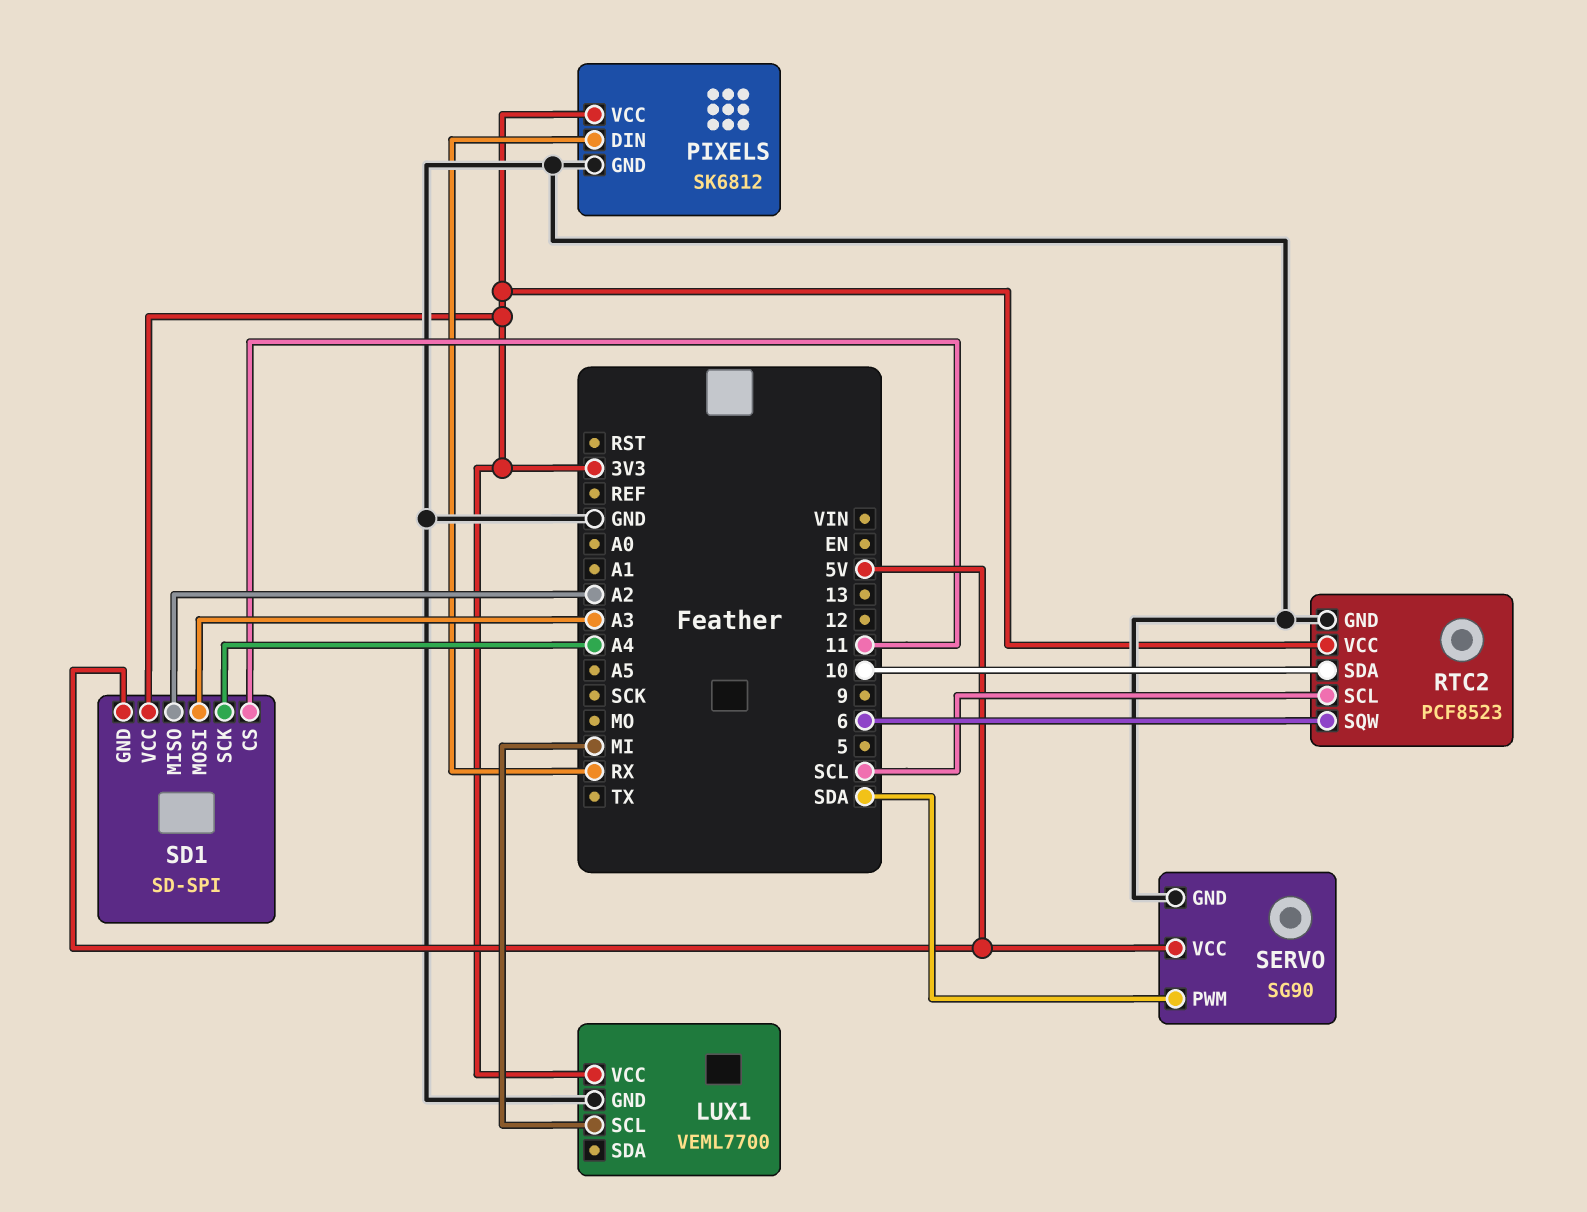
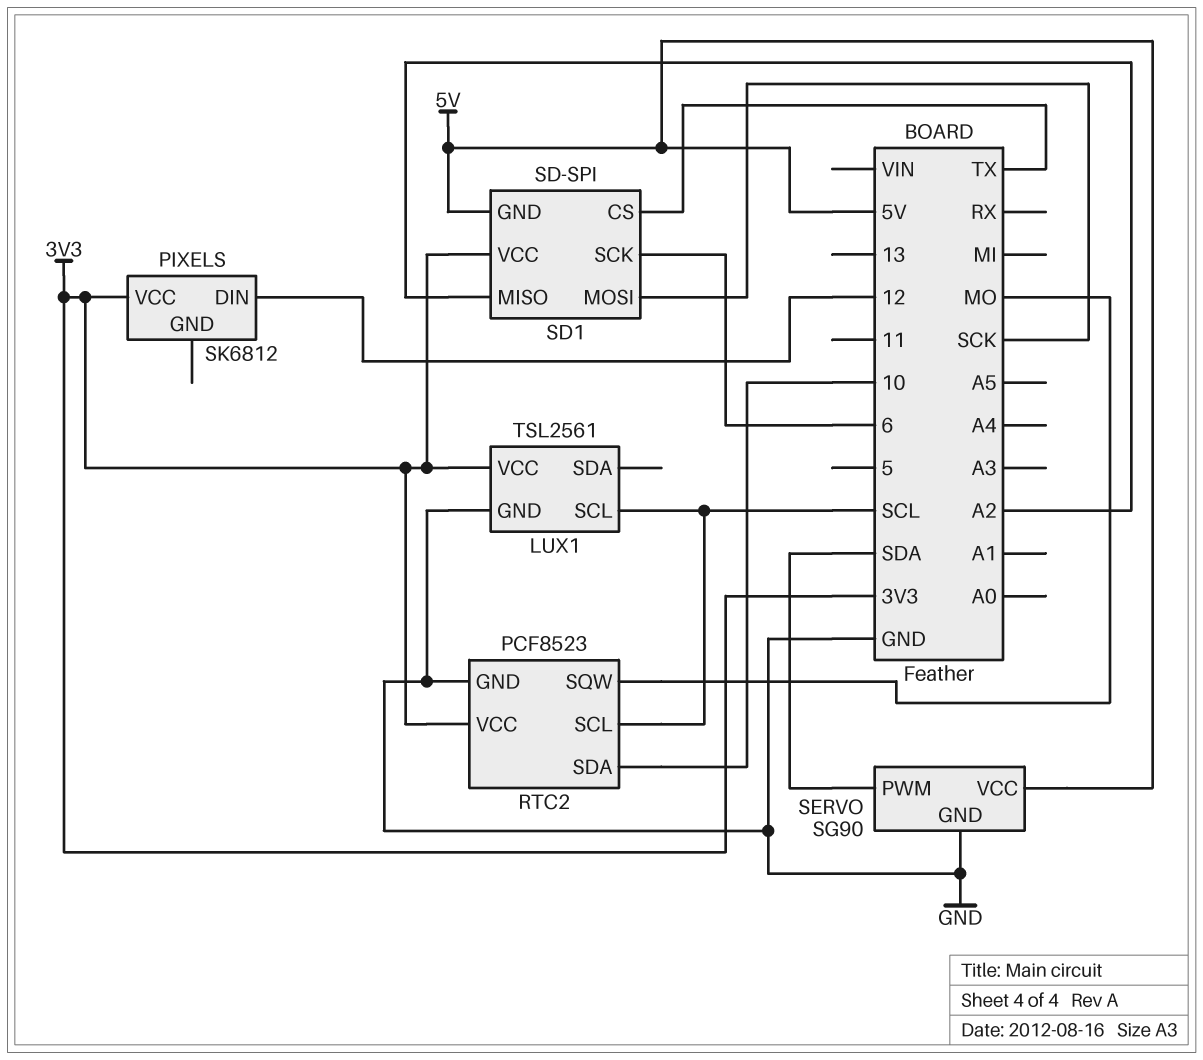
LUX1: VEML7700 -> TSL2561
LUX1 pin SCL: MI -> SCL
PIXELS pin DIN: RX -> 12
PIXELS pin GND: GND -> none
RTC2 pin SQW: 6 -> MO
SD1 pin CS: 11 -> TX
SD1 pin MOSI: A3 -> SCK
SD1 pin SCK: A4 -> 6

